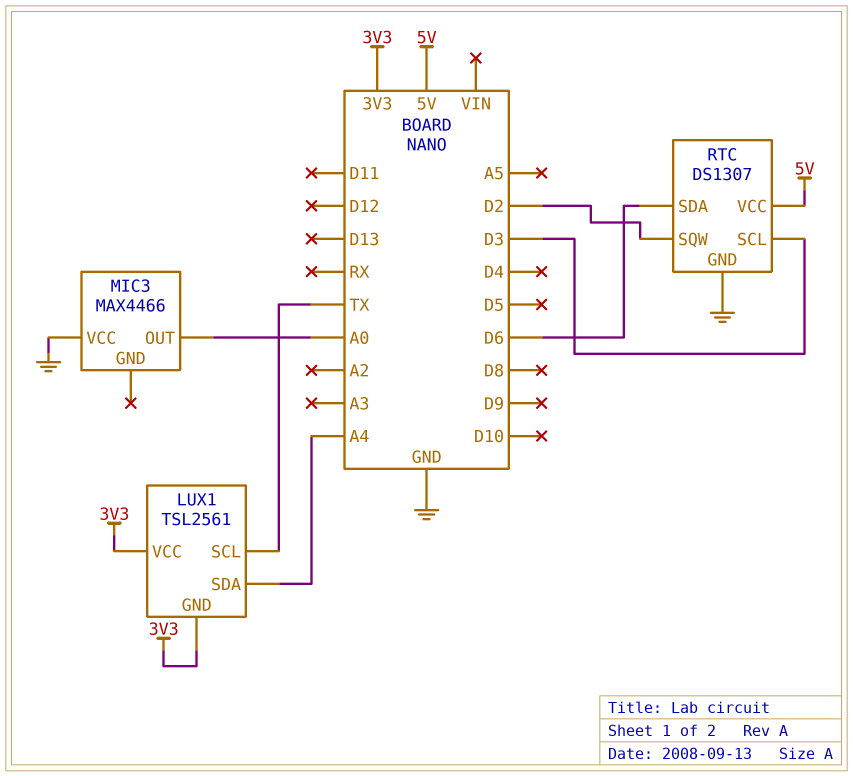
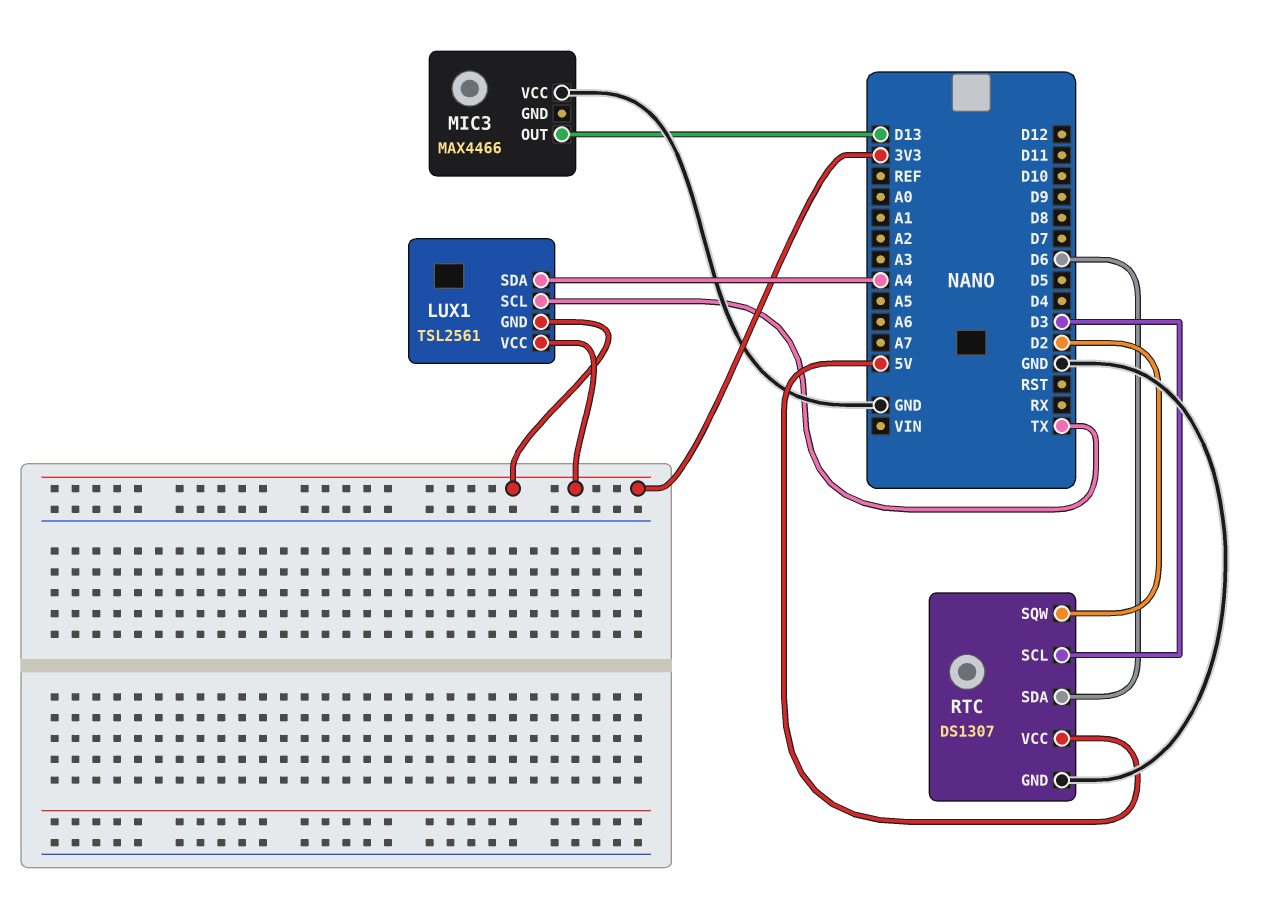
MIC3 pin OUT: A0 -> D13

